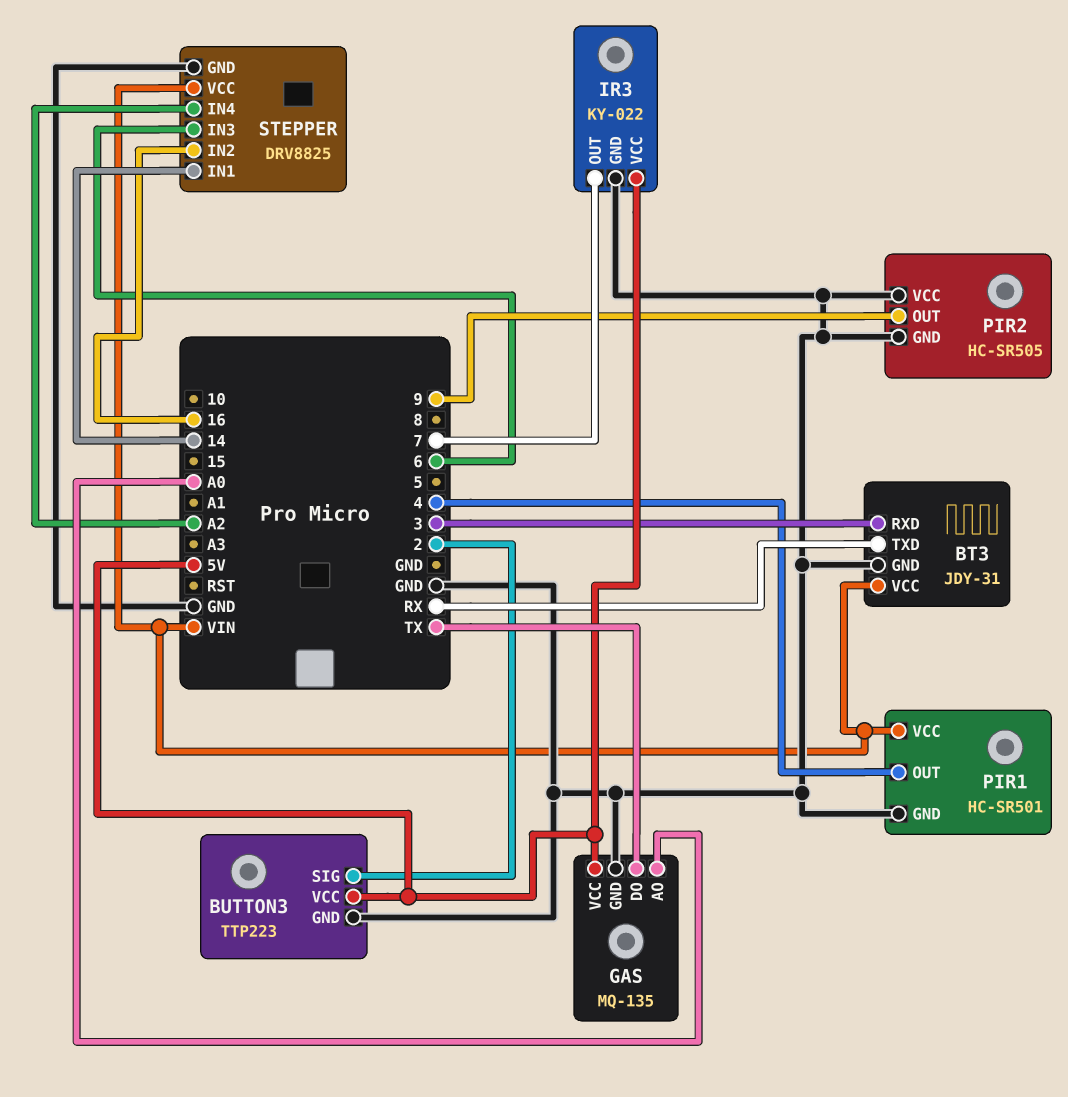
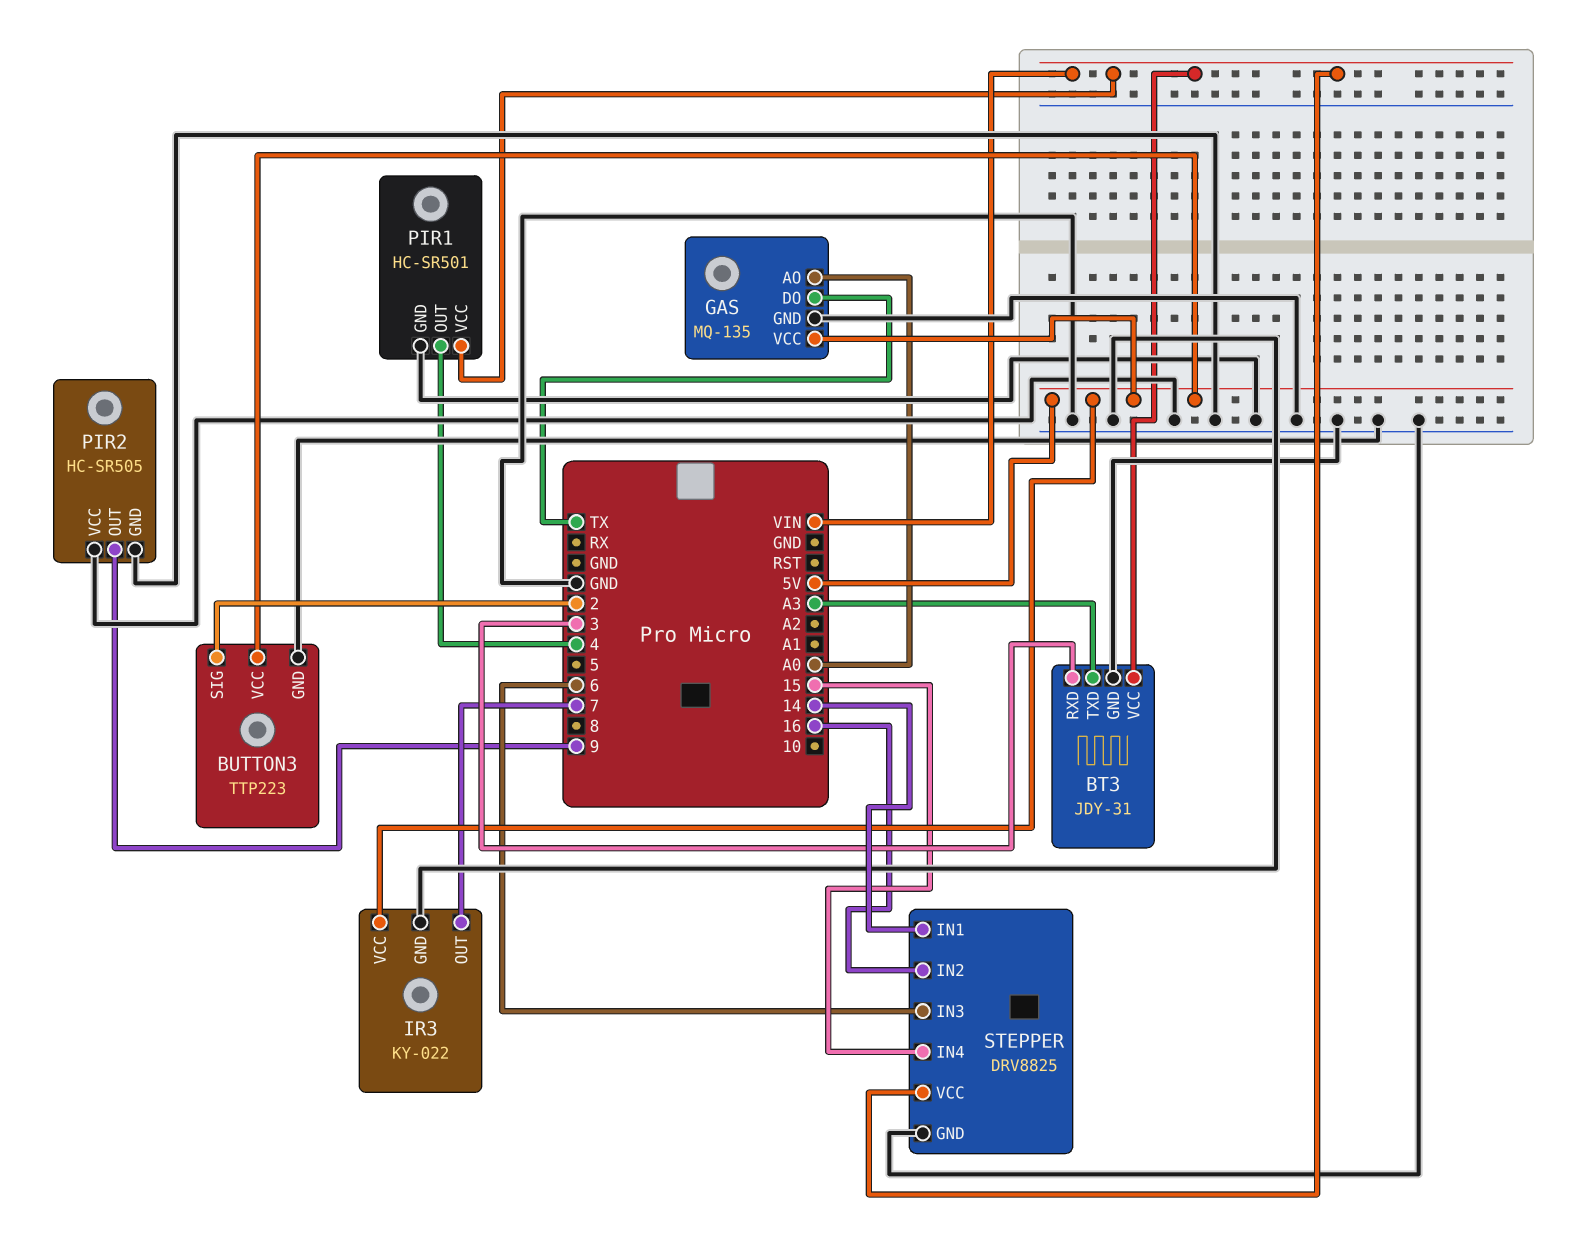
BT3 pin TXD: RX -> A3
STEPPER pin IN4: A2 -> 15

